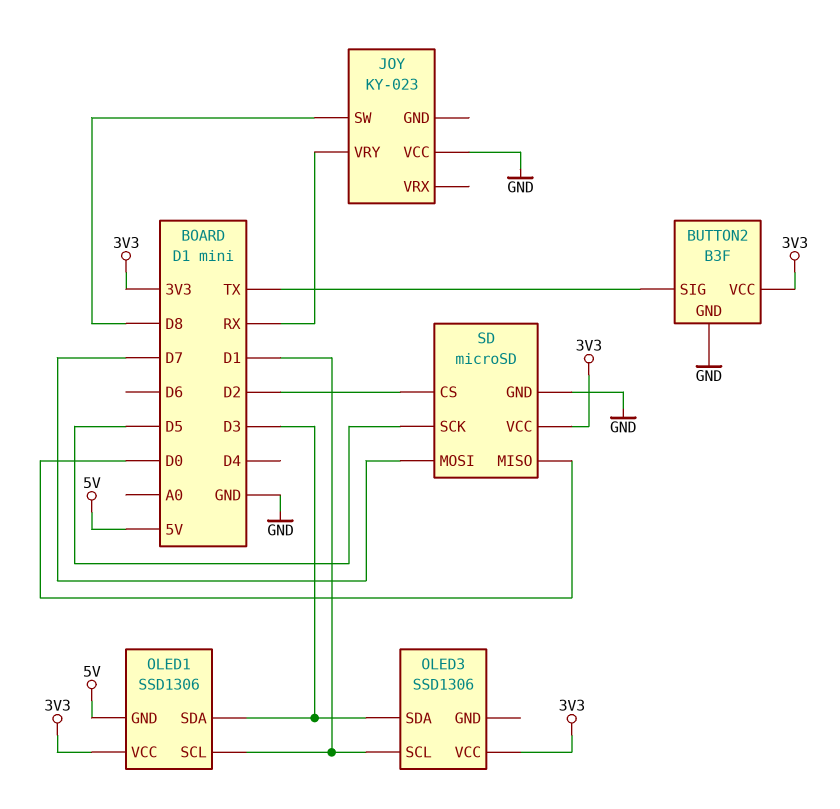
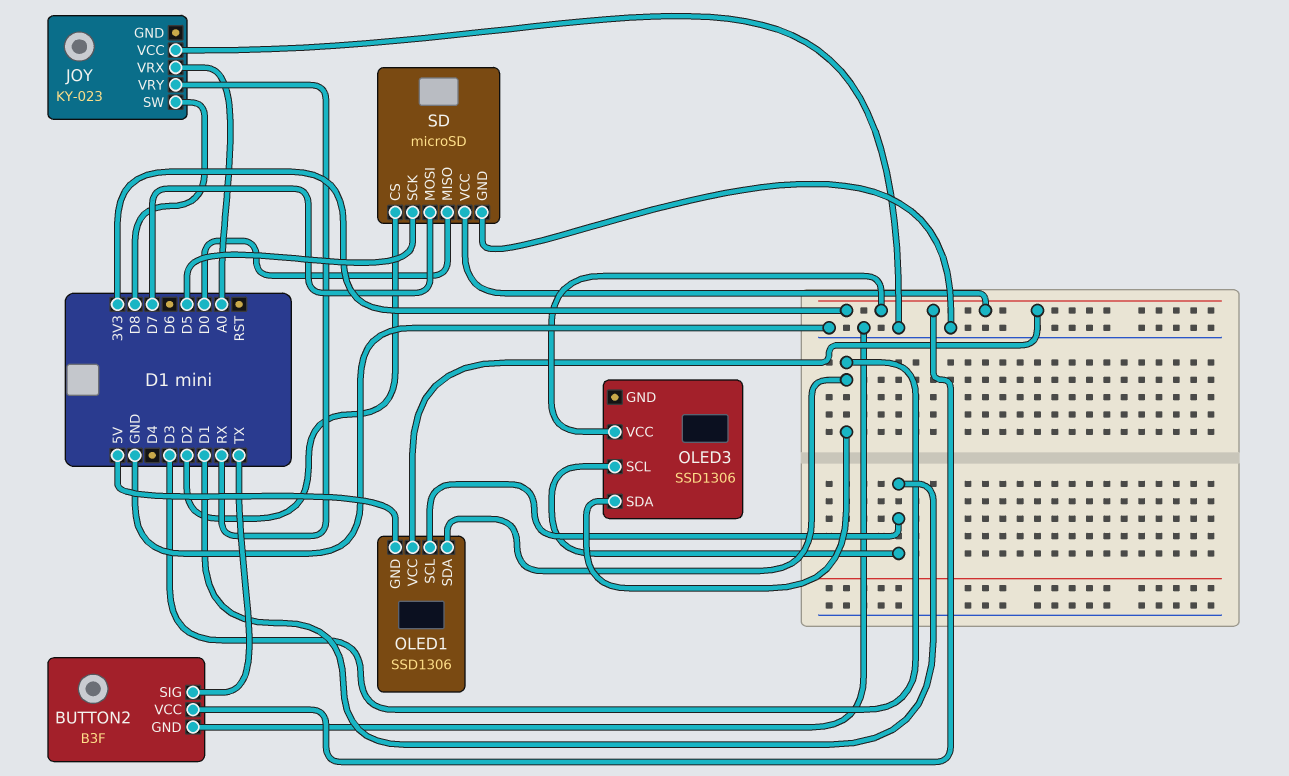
JOY pin VRX: none -> A0

